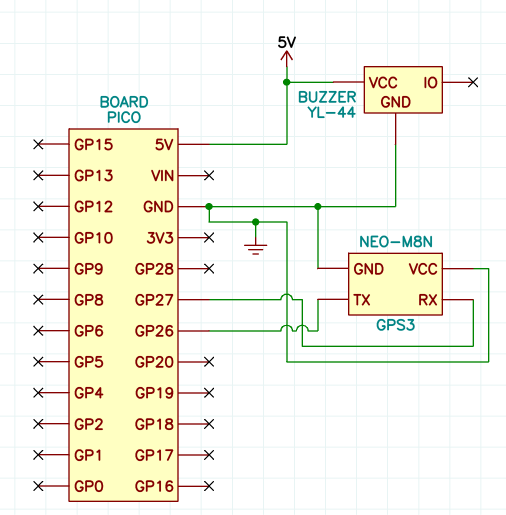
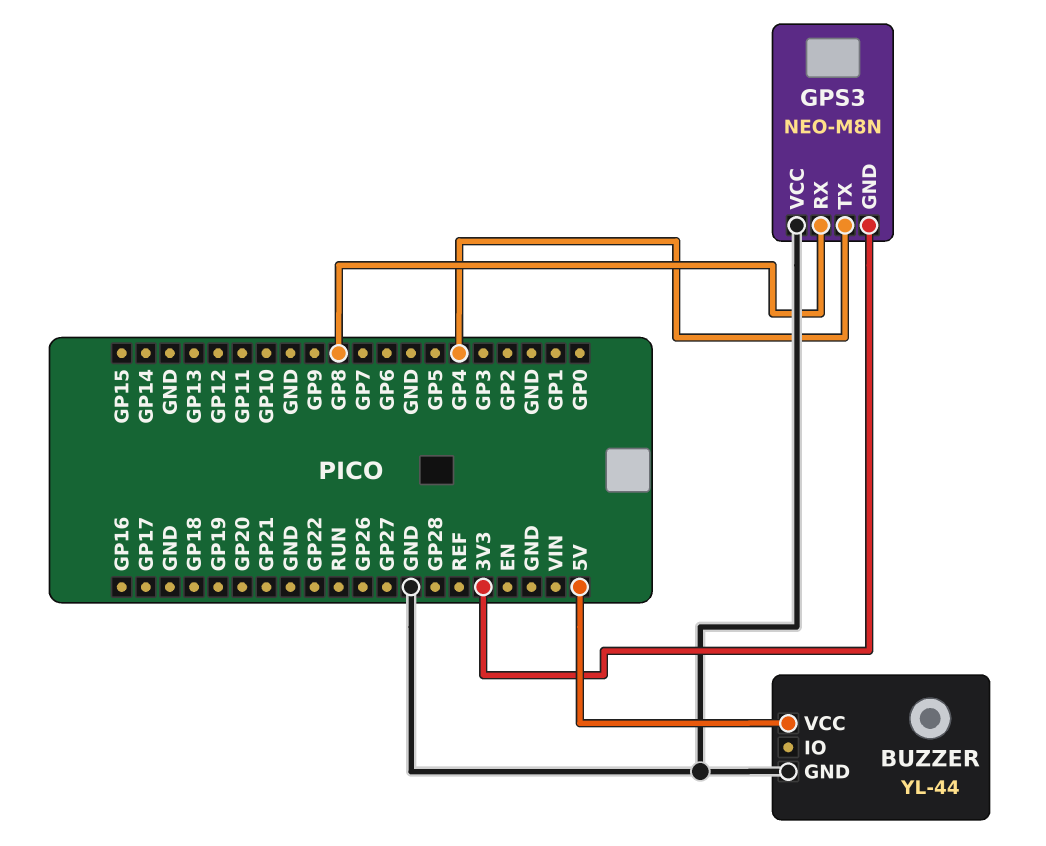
GPS3 pin GND: GND -> 3V3
GPS3 pin RX: GP27 -> GP8
GPS3 pin TX: GP26 -> GP4

